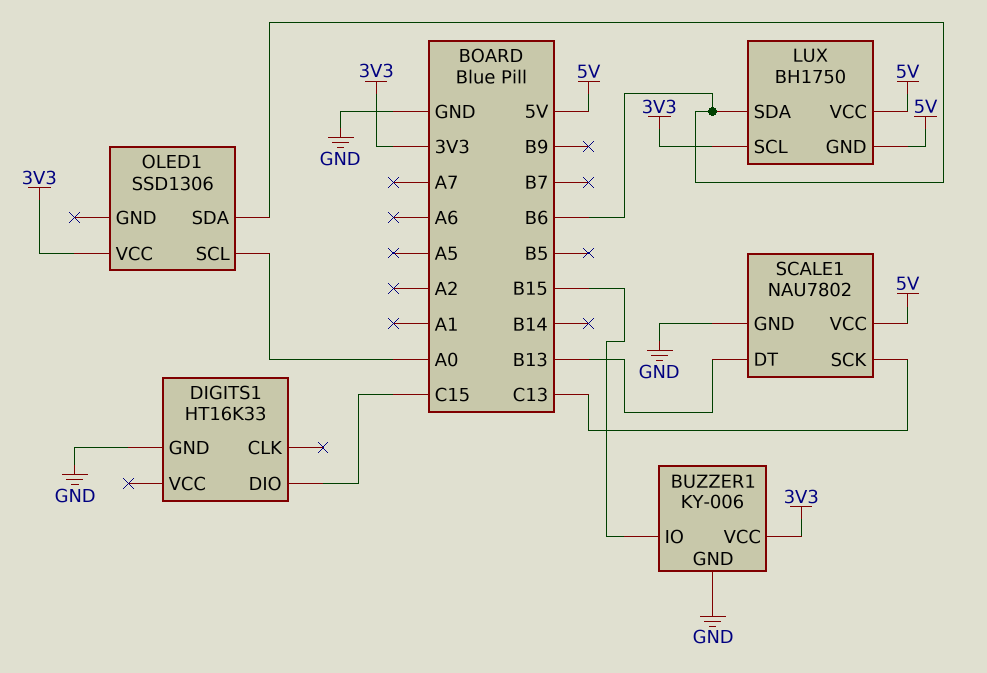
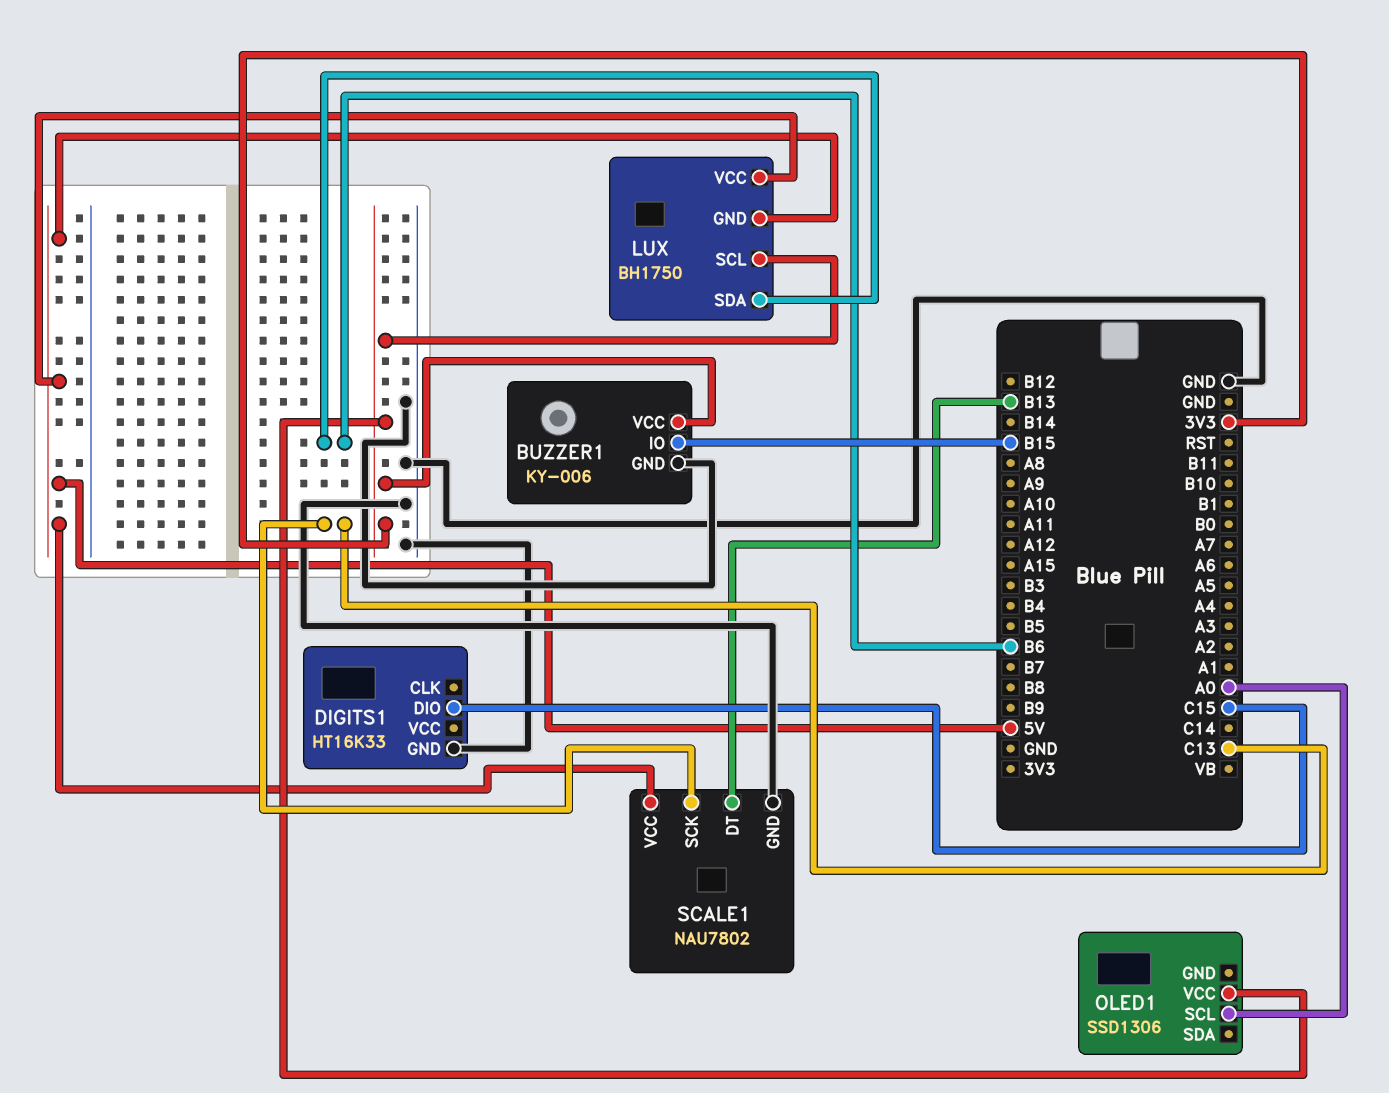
OLED1 pin SDA: B6 -> none

